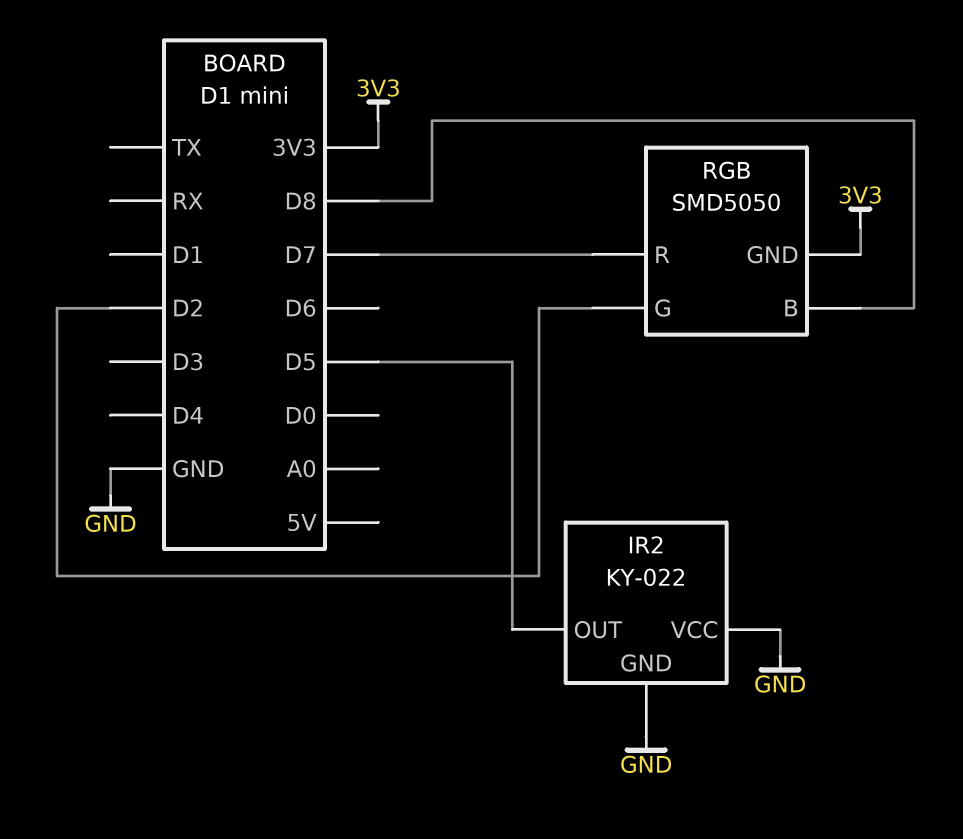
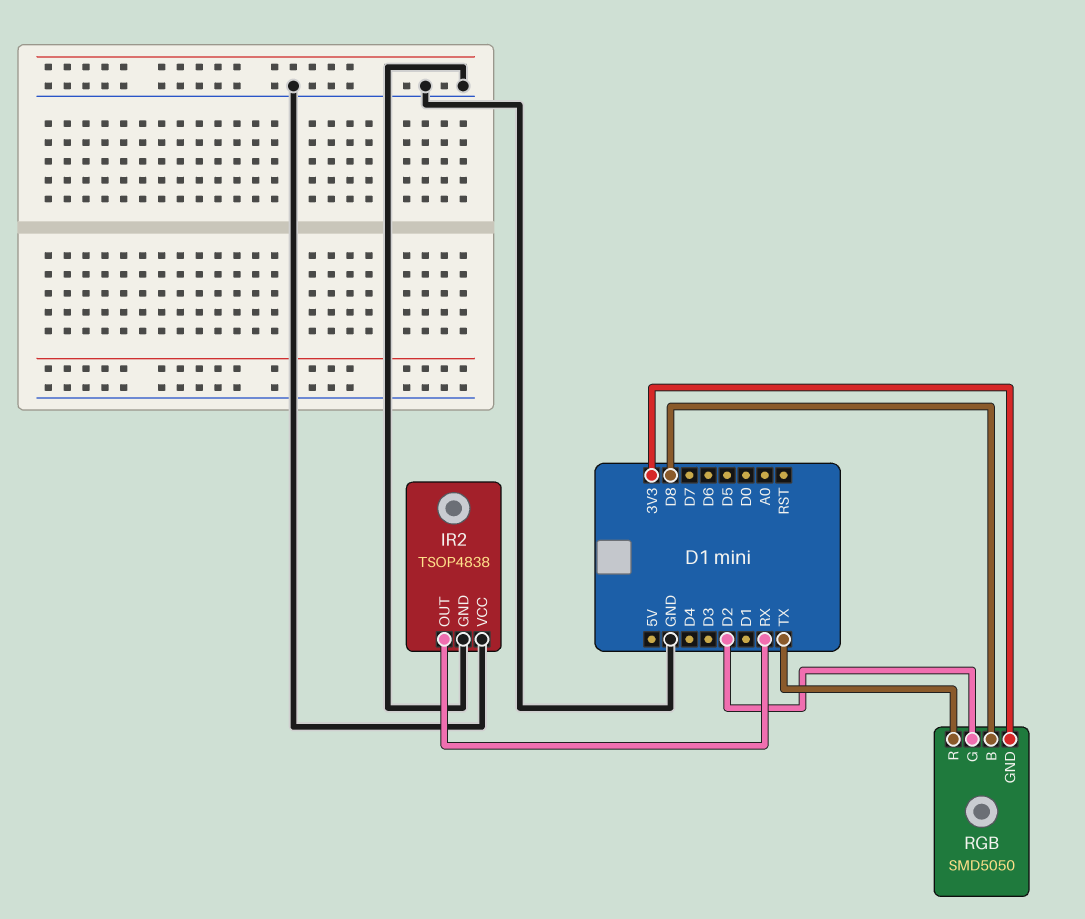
IR2: KY-022 -> TSOP4838
IR2 pin OUT: D5 -> RX
RGB pin R: D7 -> TX

